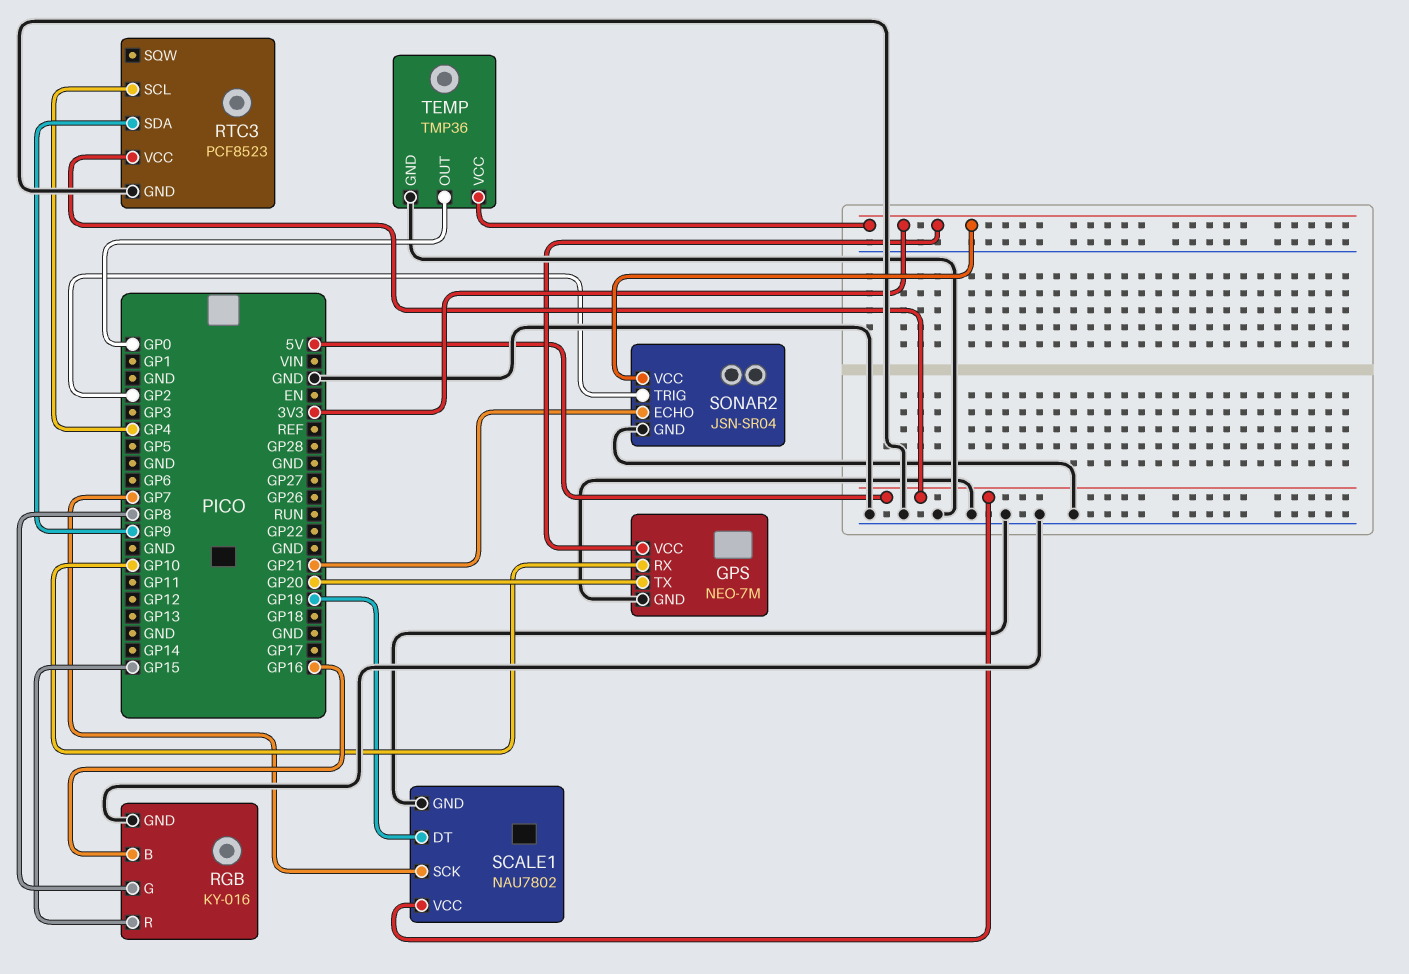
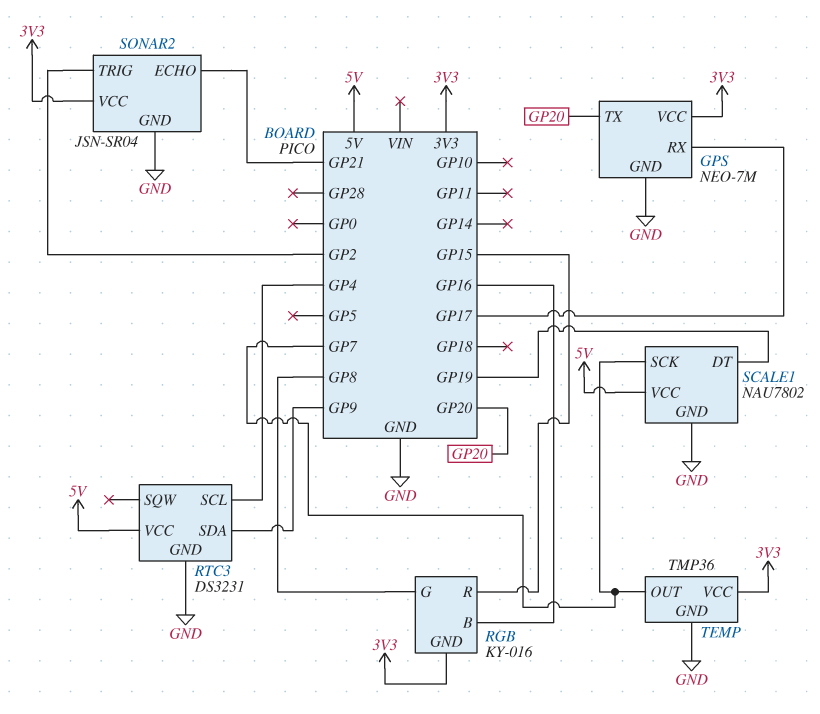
GPS pin RX: GP10 -> GP17
RGB pin GND: GND -> 3V3
RTC3: PCF8523 -> DS3231
TEMP pin OUT: GP0 -> GP7

